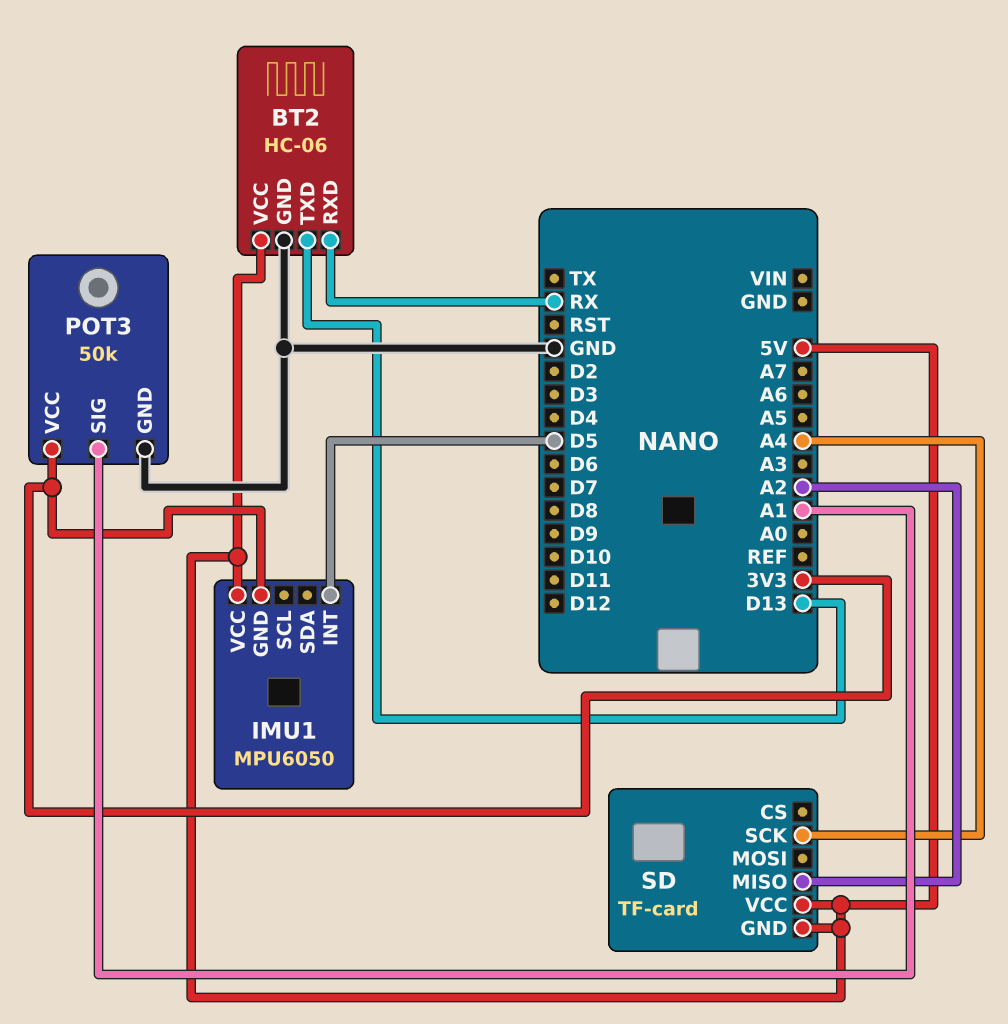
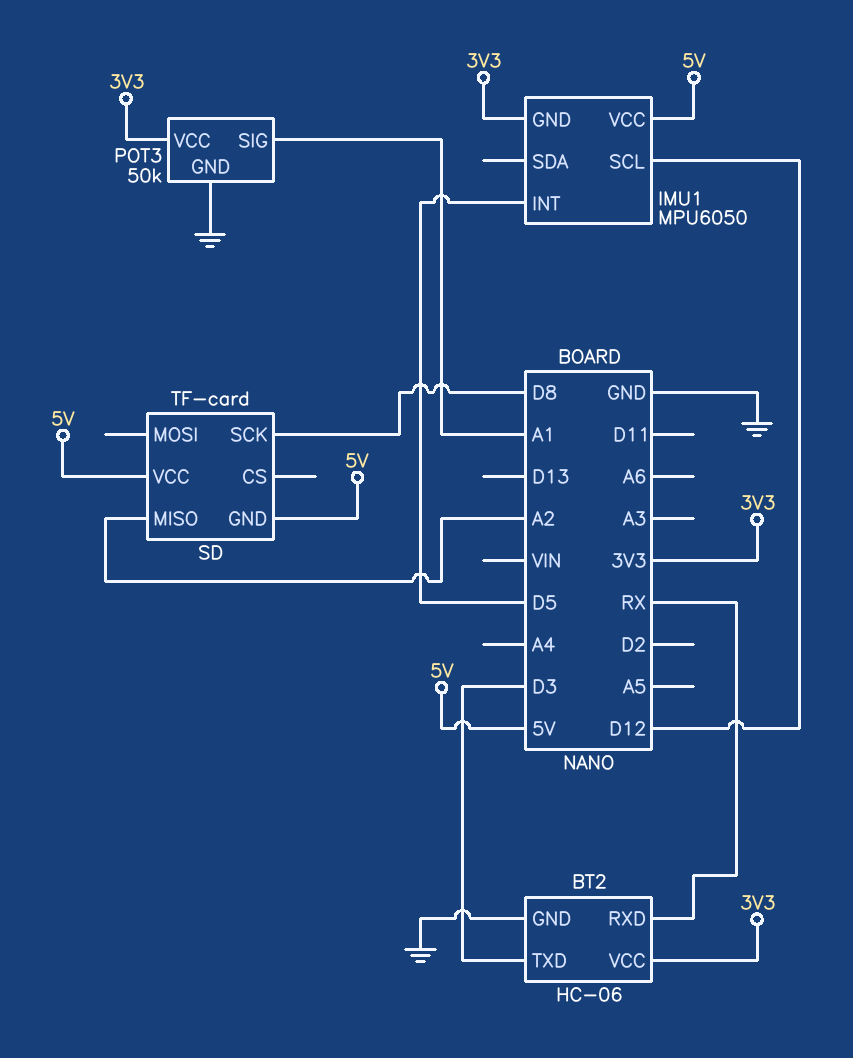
BT2 pin TXD: D13 -> D3
BT2 pin VCC: 5V -> 3V3
IMU1 pin SCL: none -> D12
SD pin SCK: A4 -> D8

